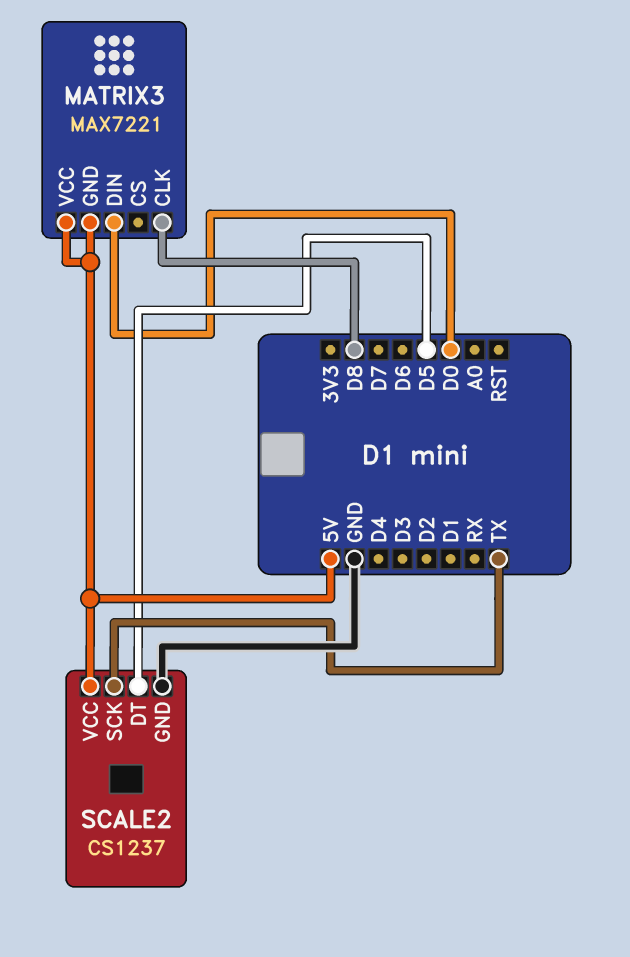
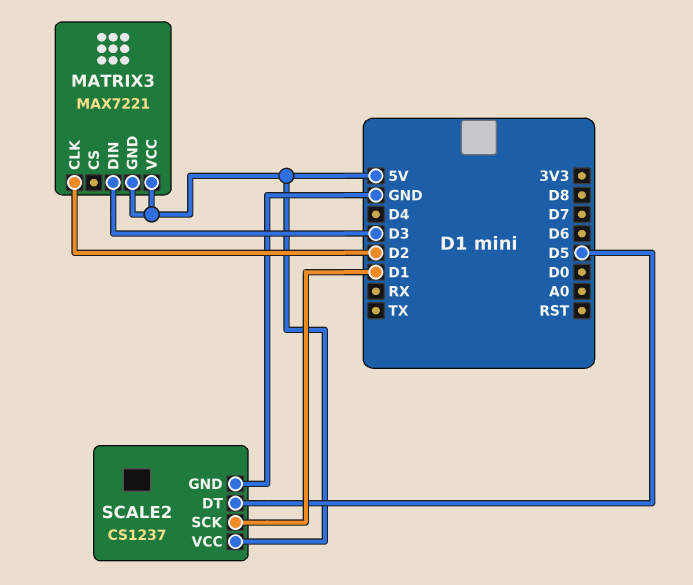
MATRIX3 pin CLK: D8 -> D2
MATRIX3 pin DIN: D0 -> D3
SCALE2 pin SCK: TX -> D1

